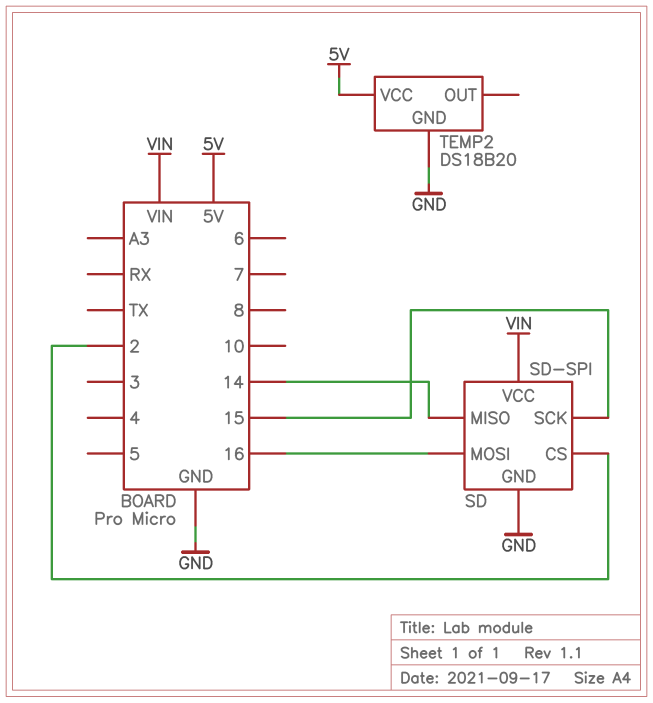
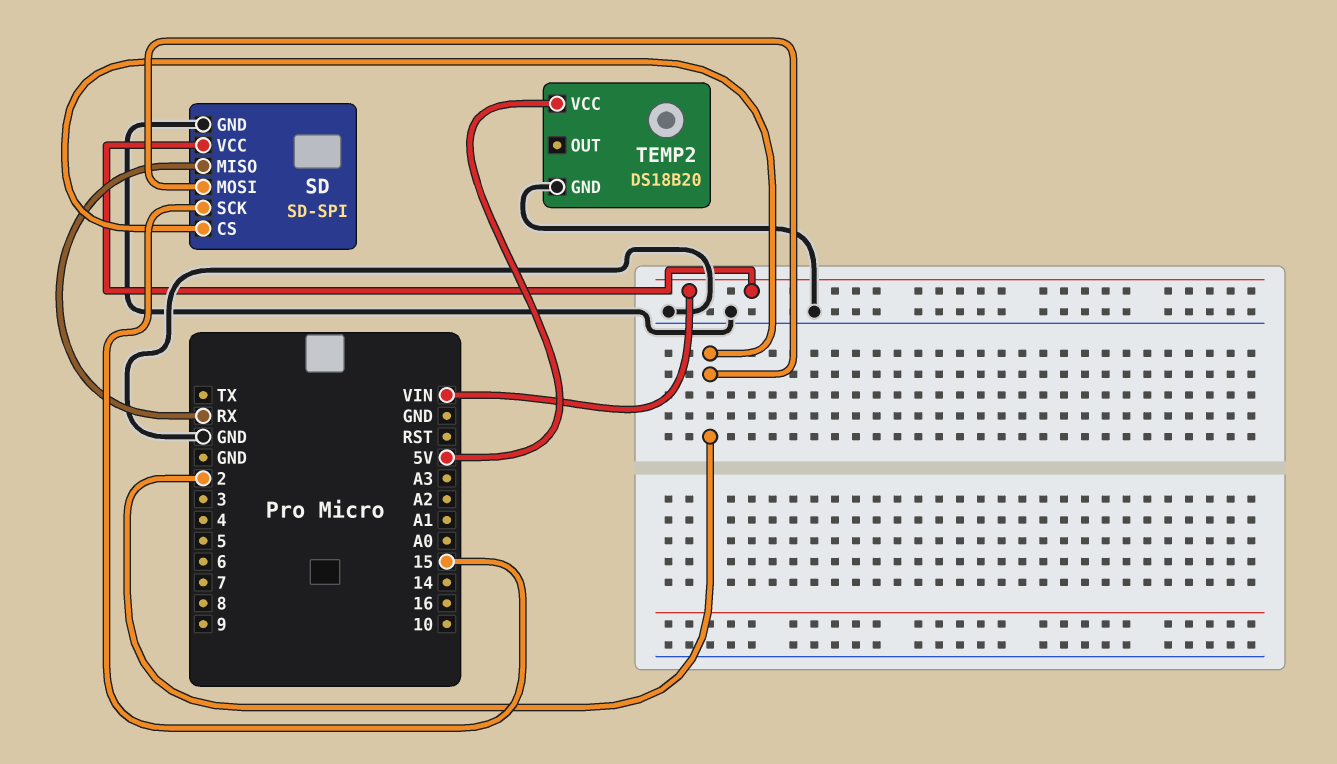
SD pin MISO: 14 -> RX
SD pin MOSI: 16 -> 2

